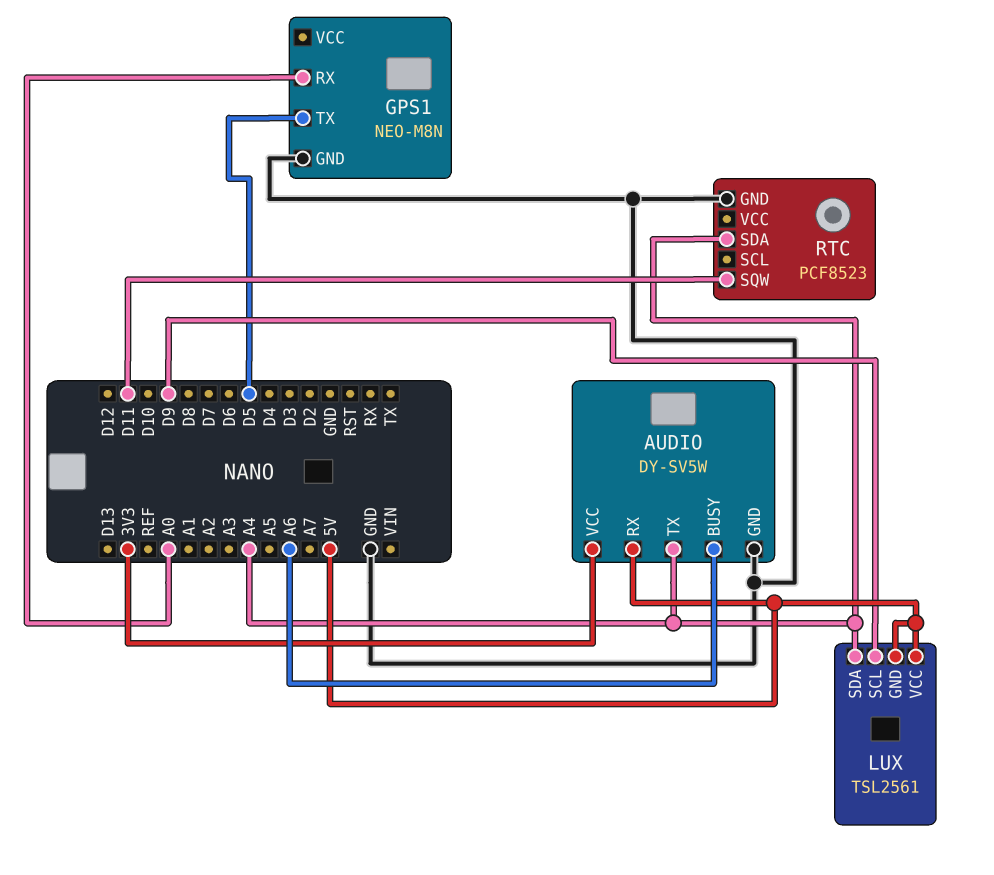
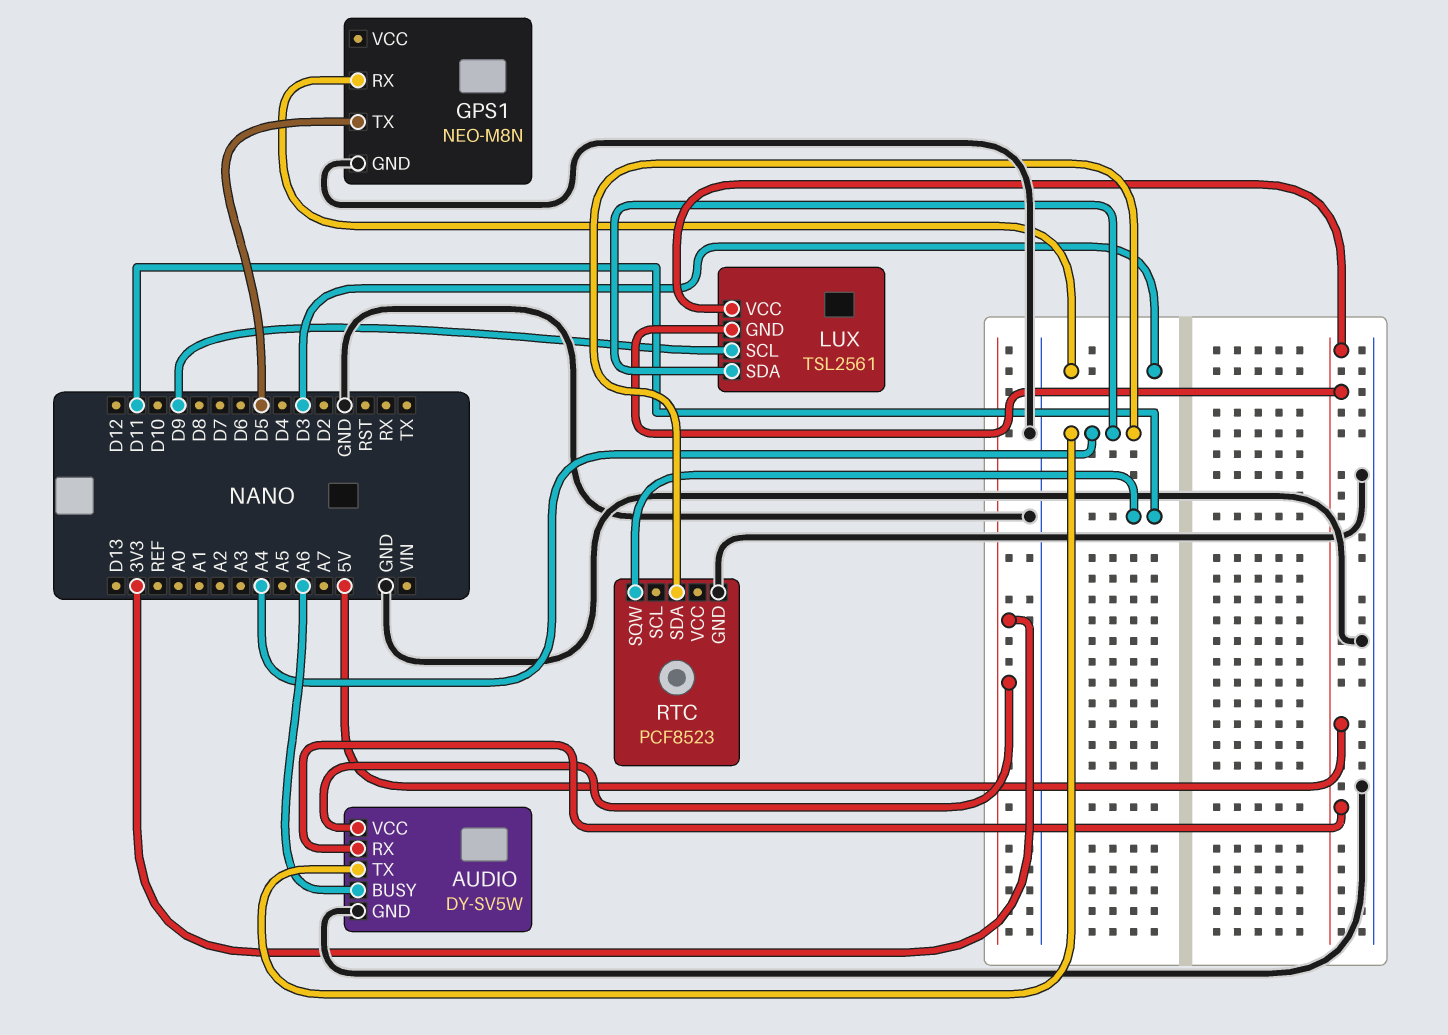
GPS1 pin RX: A0 -> D3

